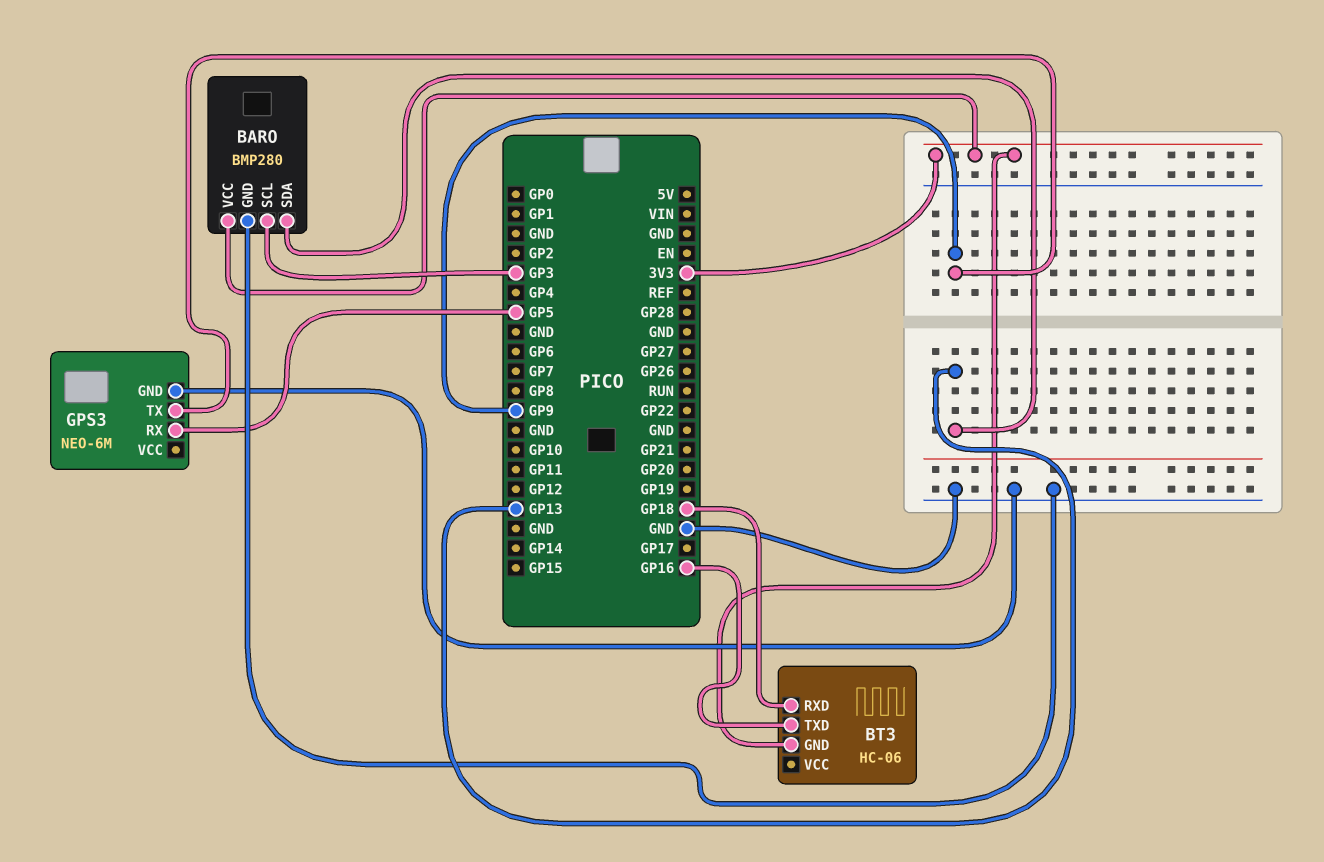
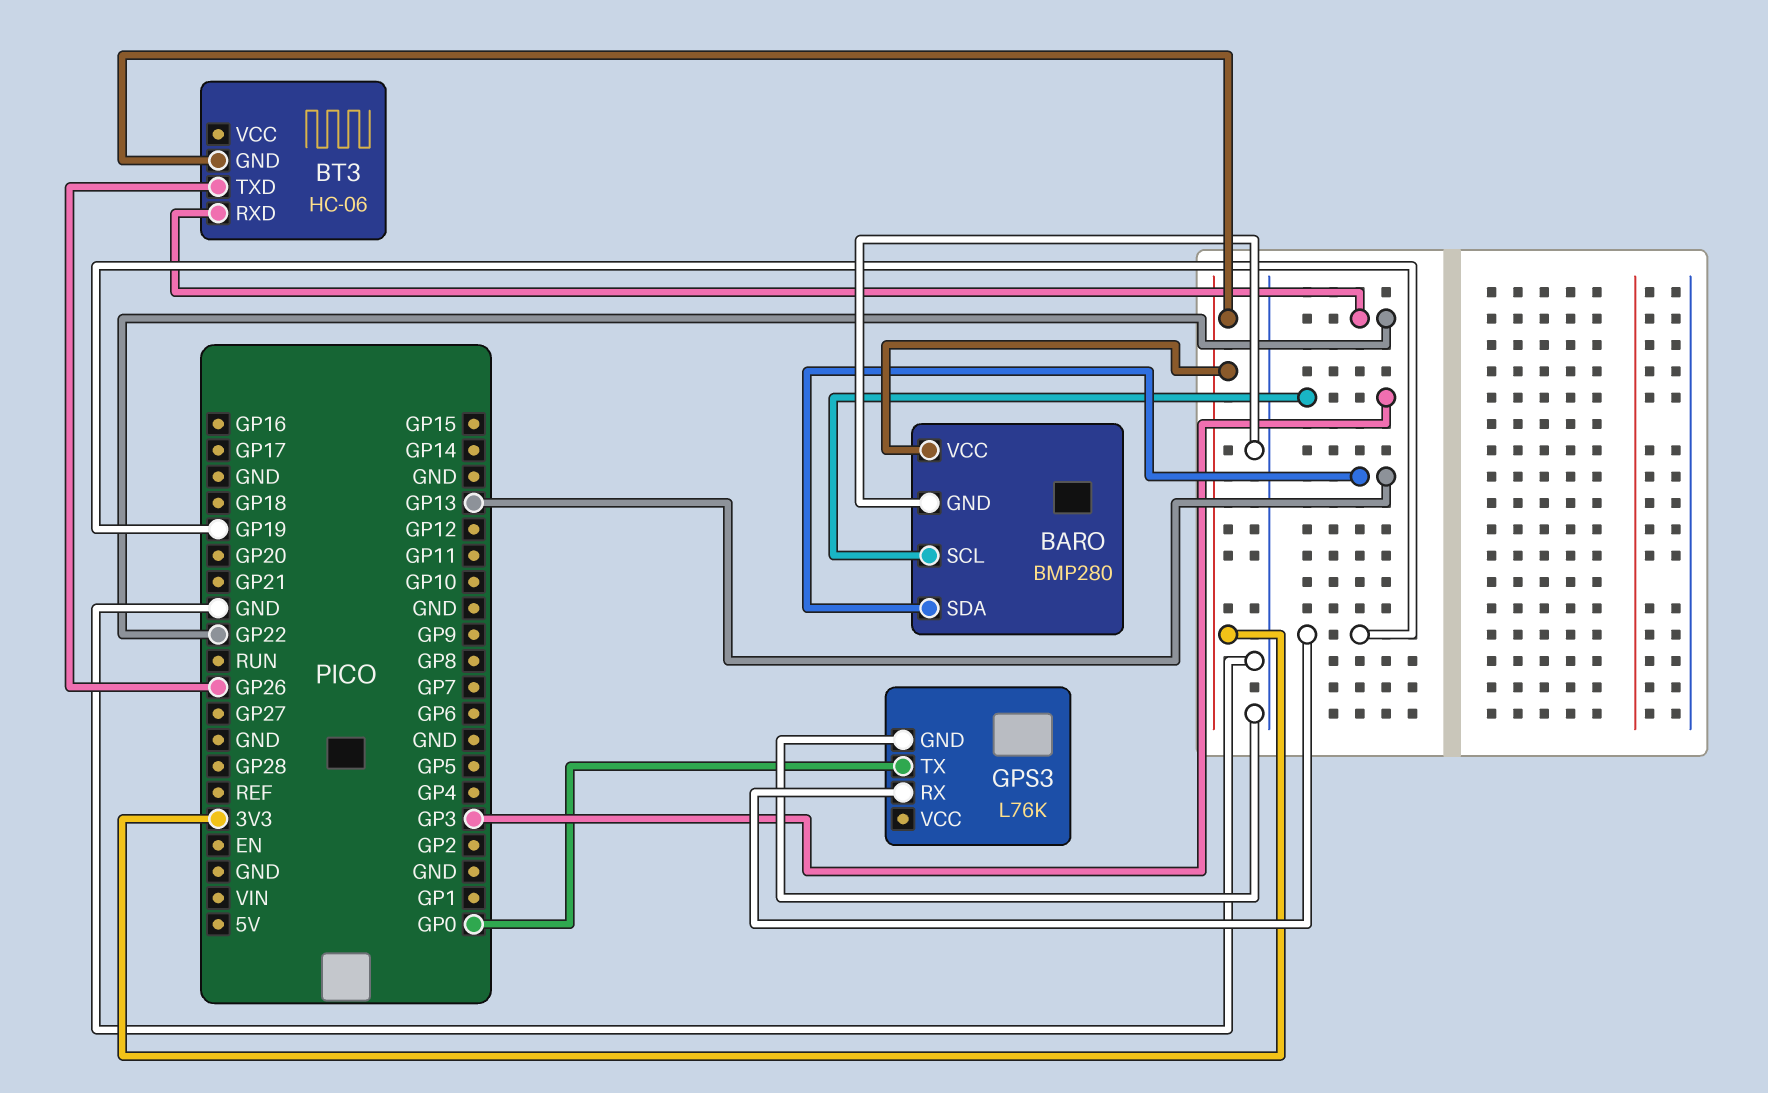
BT3 pin RXD: GP18 -> GP22
BT3 pin TXD: GP16 -> GP26
GPS3: NEO-6M -> L76K
GPS3 pin RX: GP5 -> GP19
GPS3 pin TX: GP9 -> GP0

